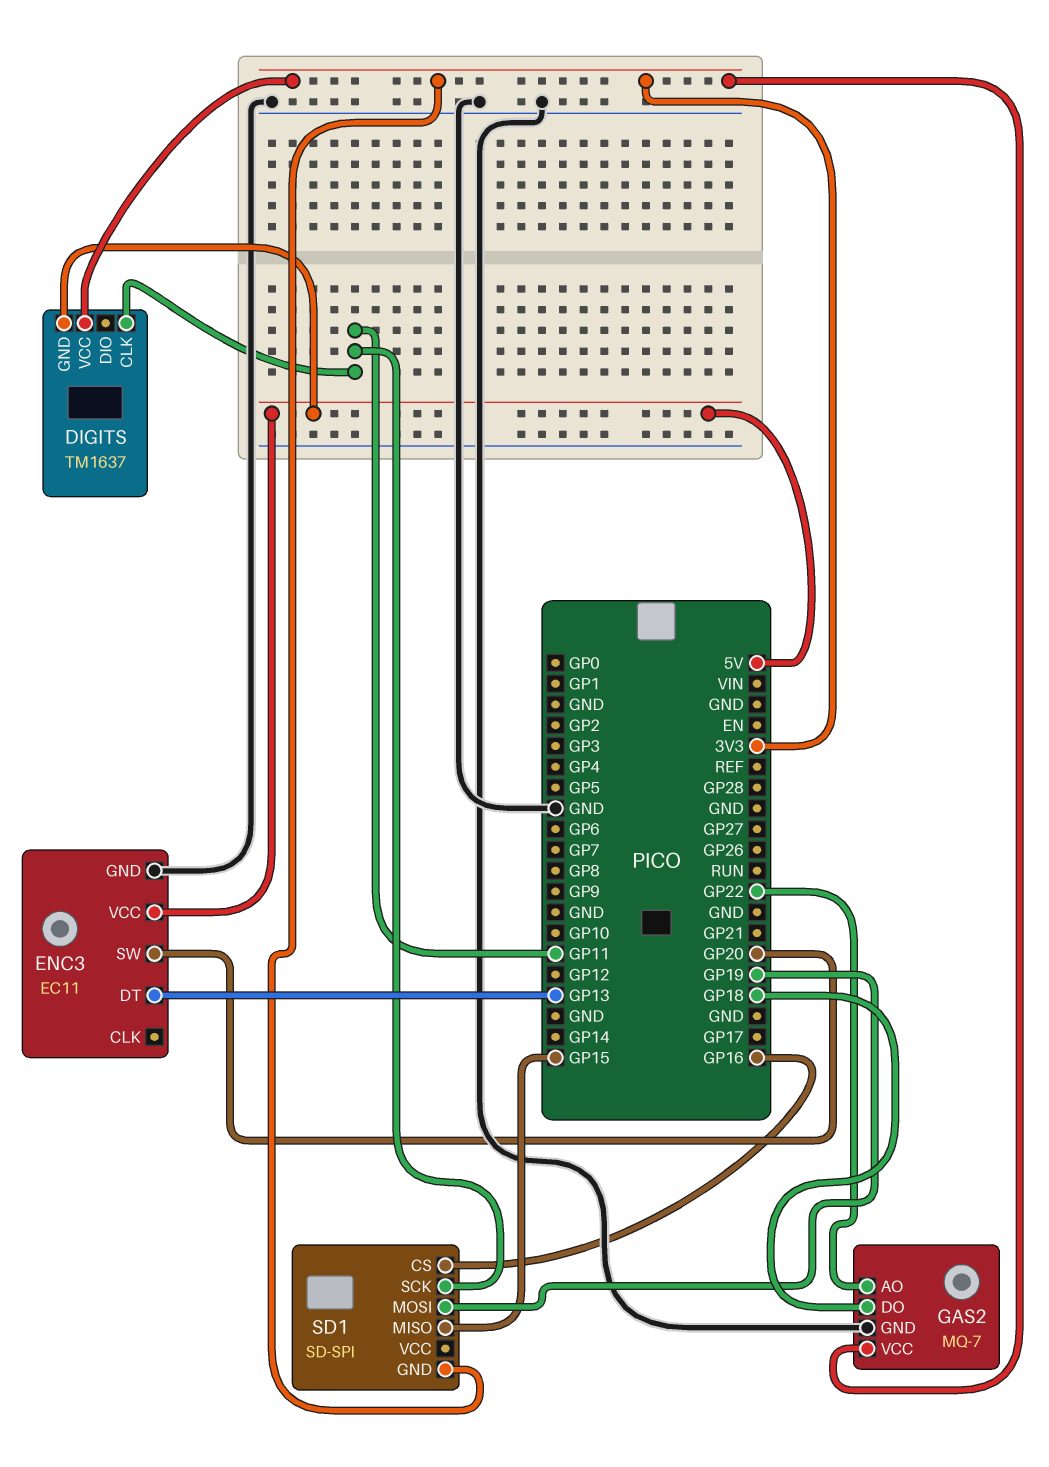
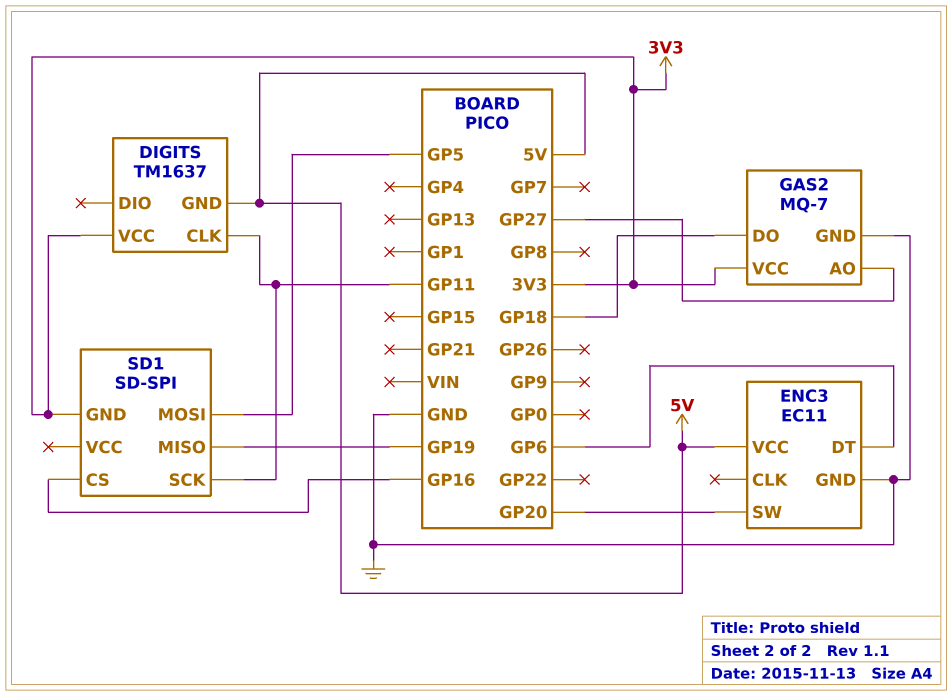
ENC3 pin DT: GP13 -> GP6
GAS2 pin AO: GP22 -> GP27
SD1 pin MISO: GP15 -> GP19
SD1 pin MOSI: GP19 -> GP5

